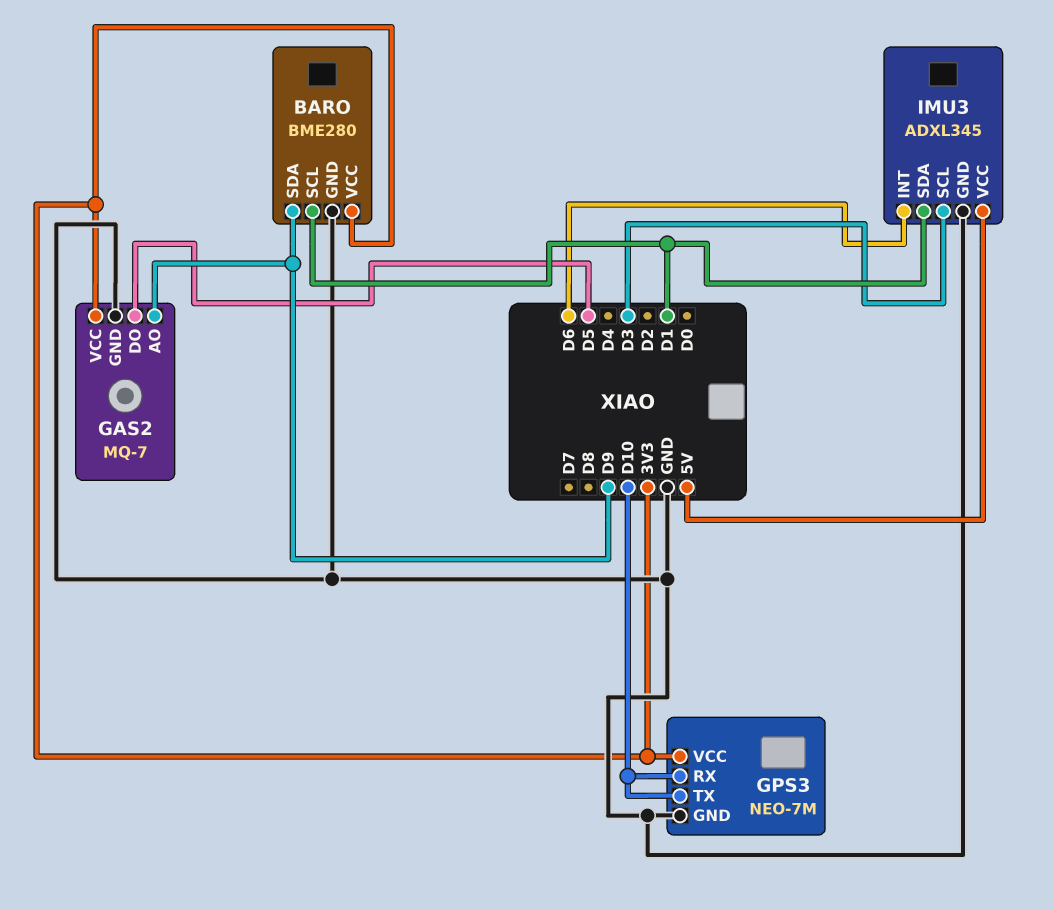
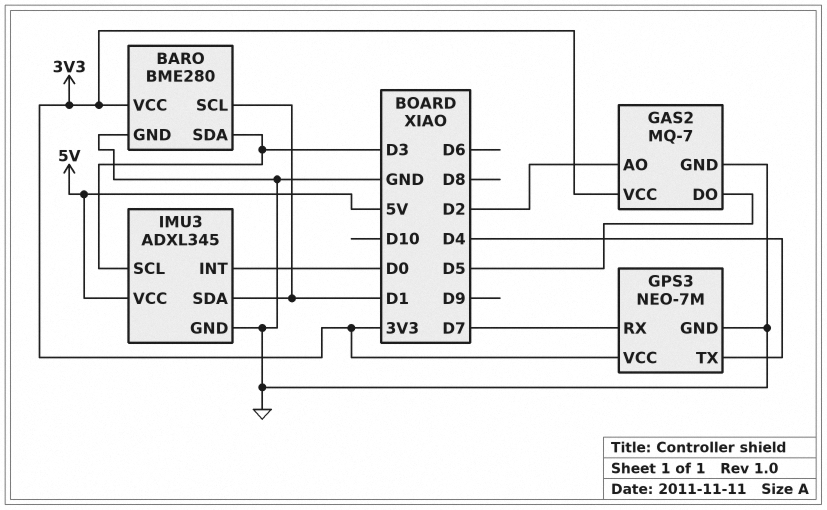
BARO pin SDA: D9 -> D3
GAS2 pin AO: D9 -> D2
GPS3 pin RX: D10 -> D7
GPS3 pin TX: D10 -> D4
IMU3 pin INT: D6 -> D0

